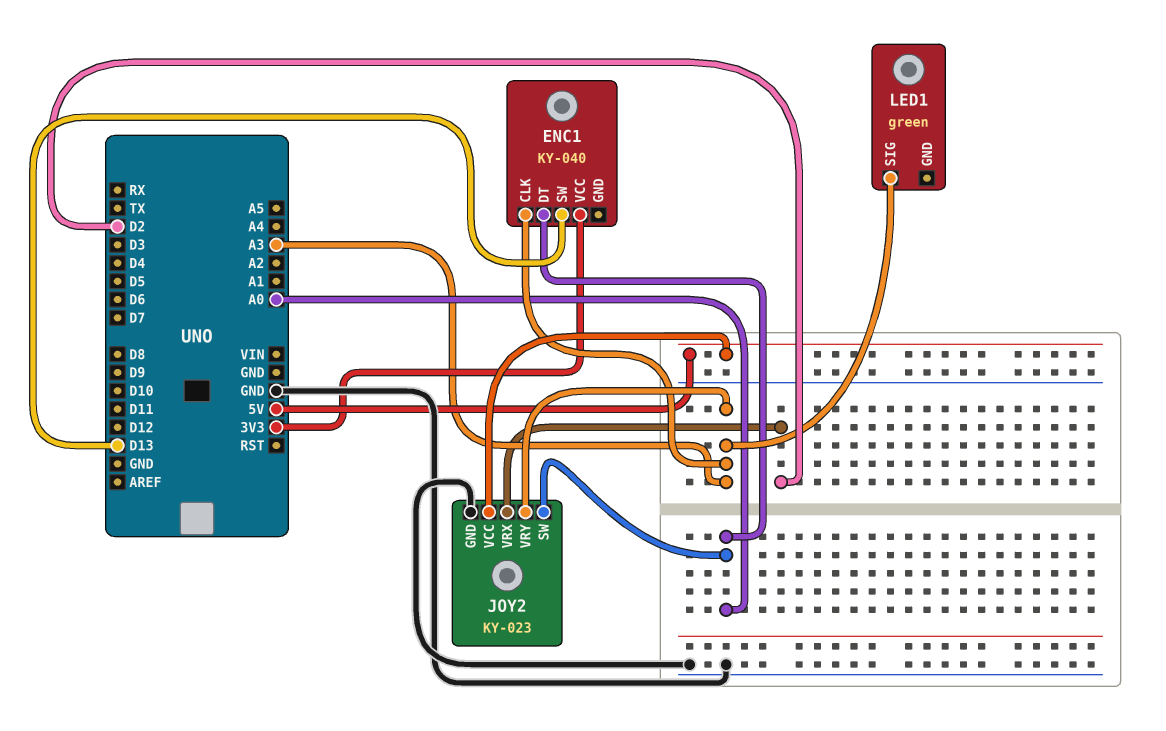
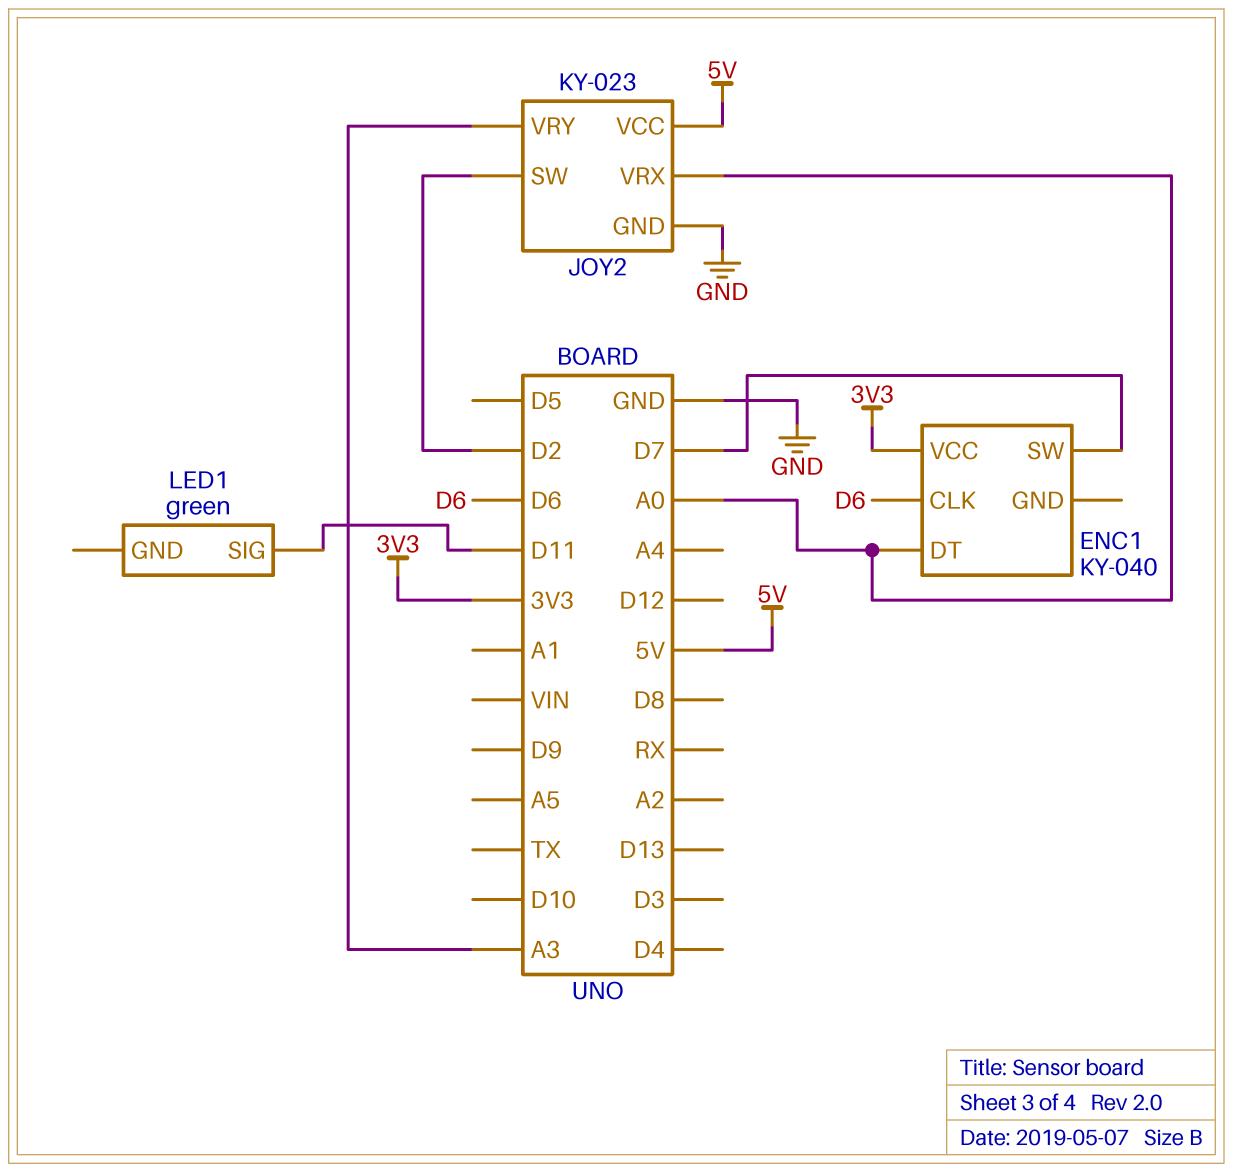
ENC1 pin CLK: A3 -> D6
ENC1 pin SW: D13 -> D7
JOY2 pin SW: A0 -> D2
JOY2 pin VRX: D2 -> A0
LED1 pin SIG: A3 -> D11

